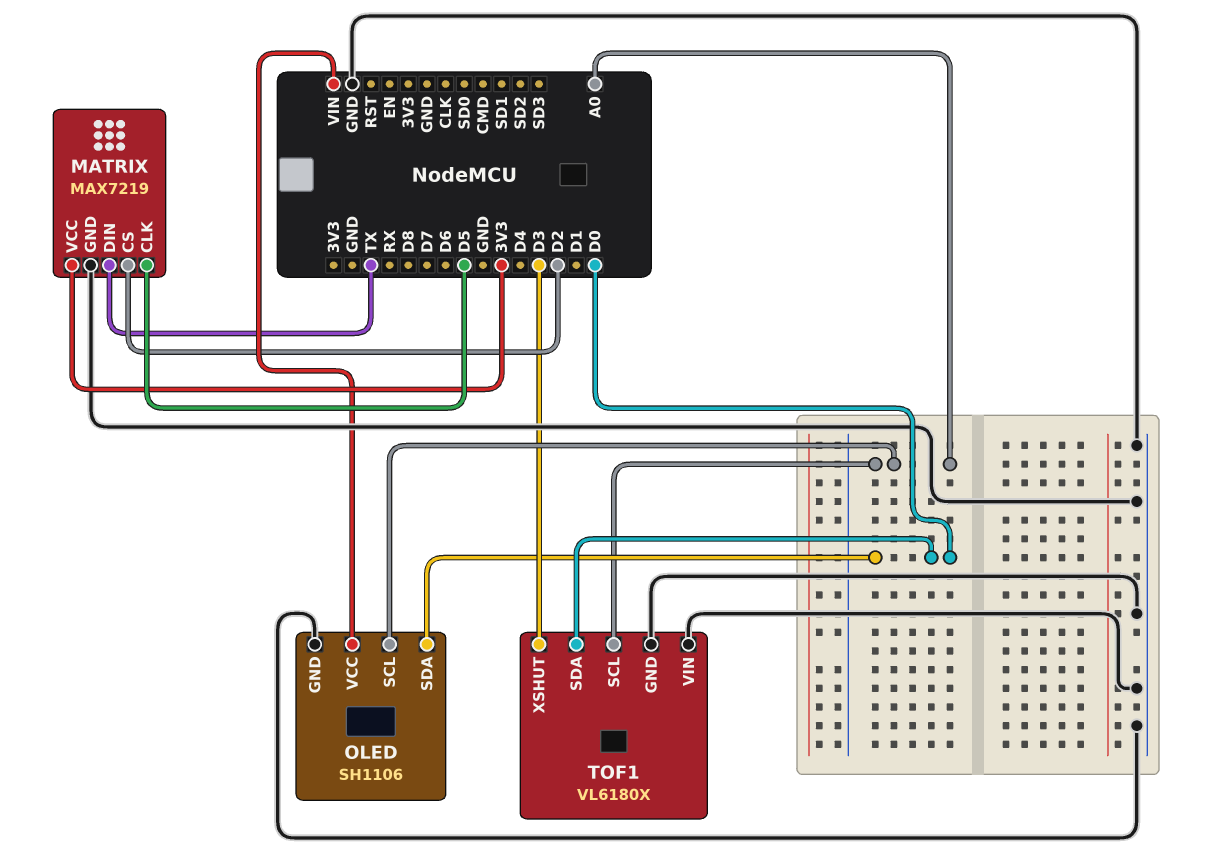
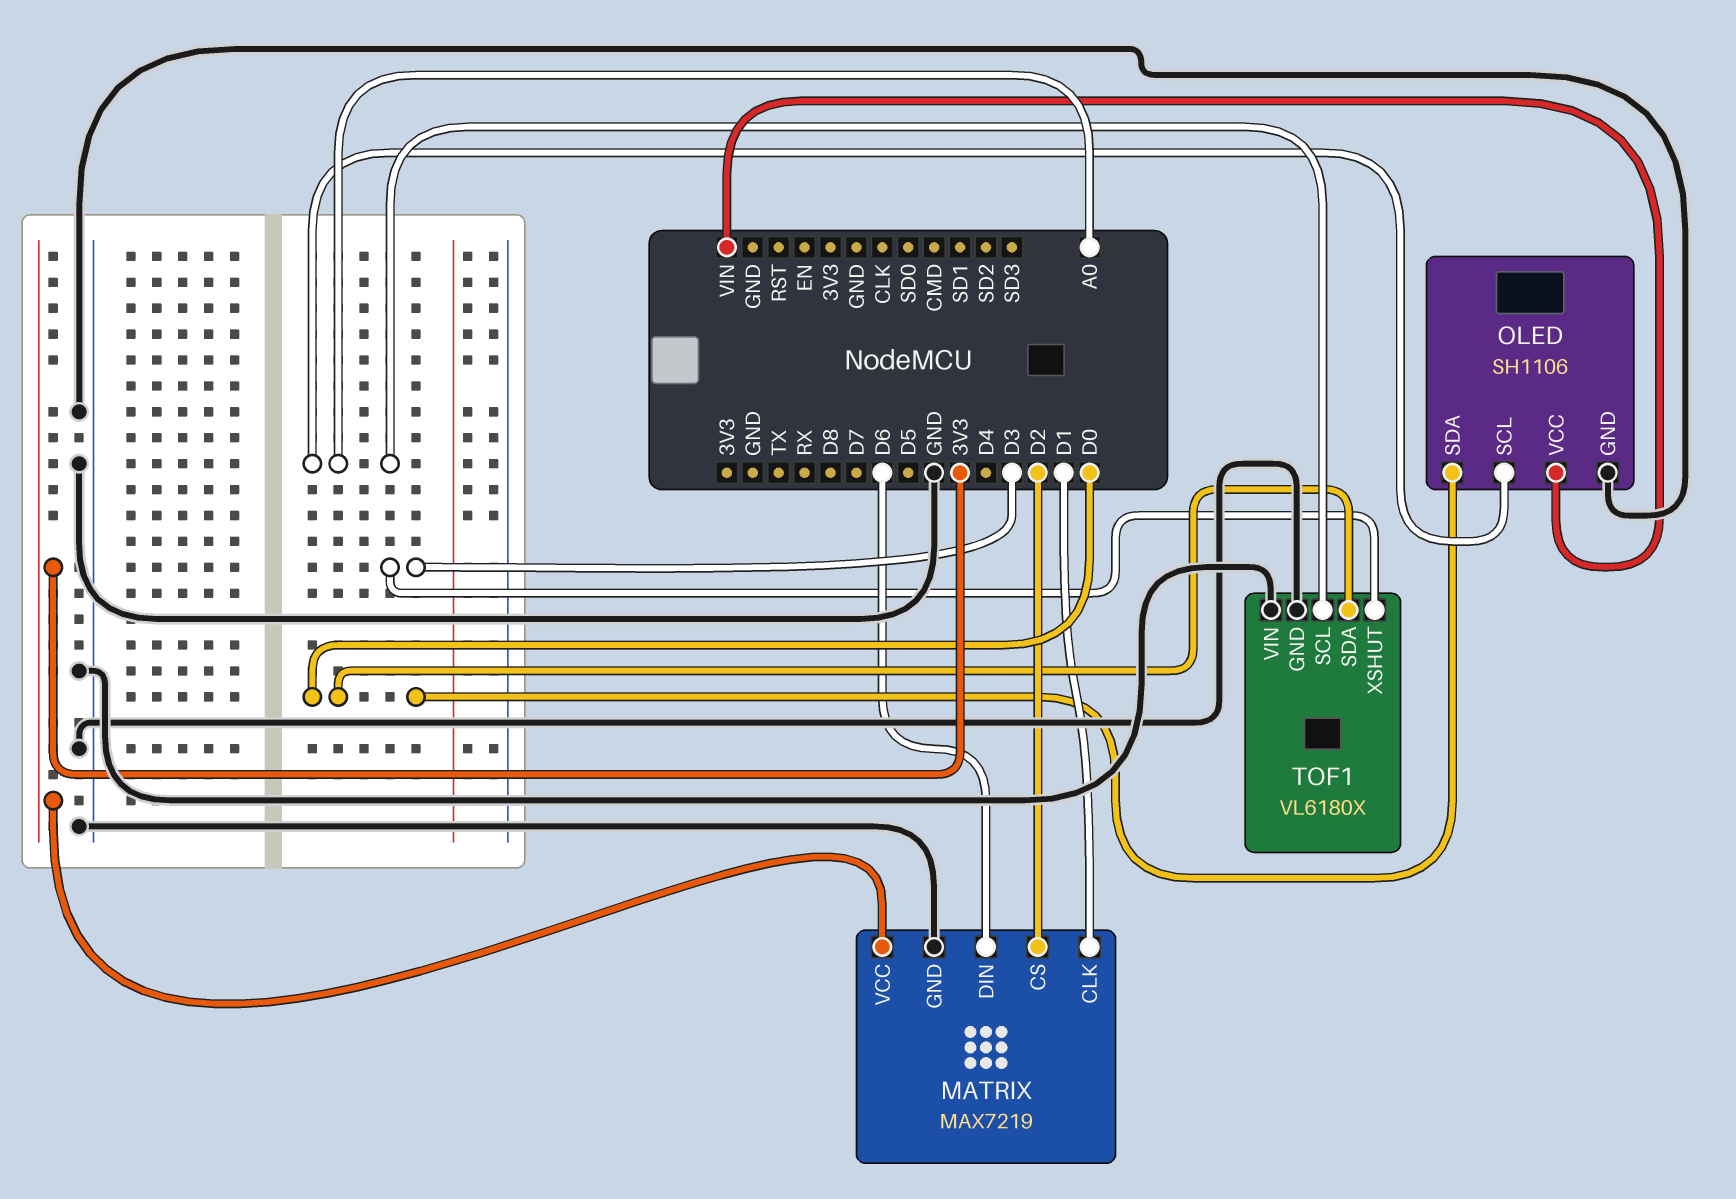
MATRIX pin CLK: D5 -> D1
MATRIX pin DIN: TX -> D6

